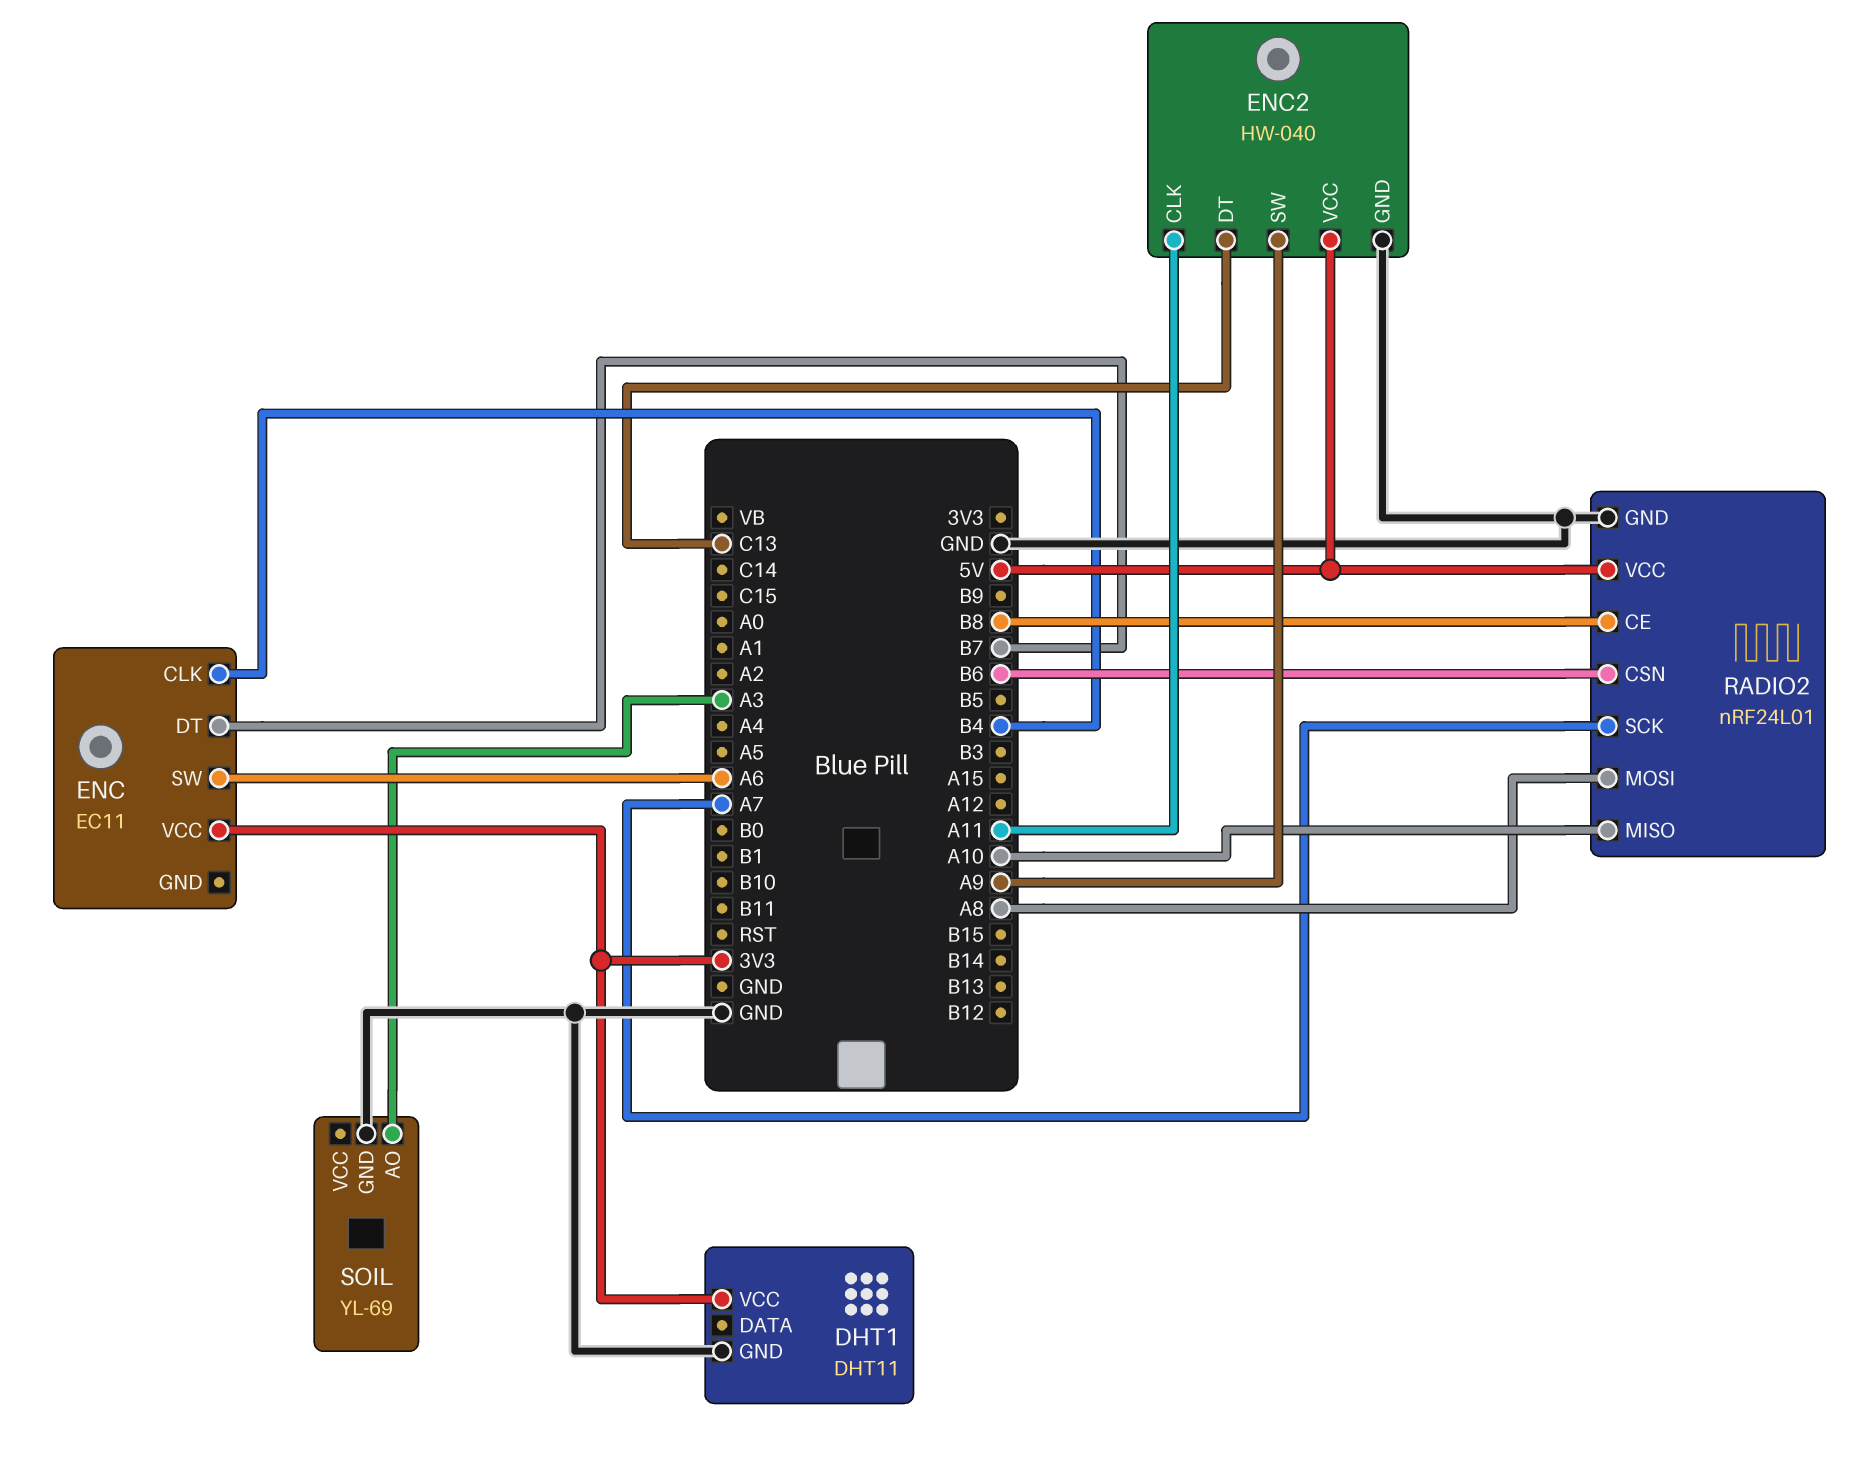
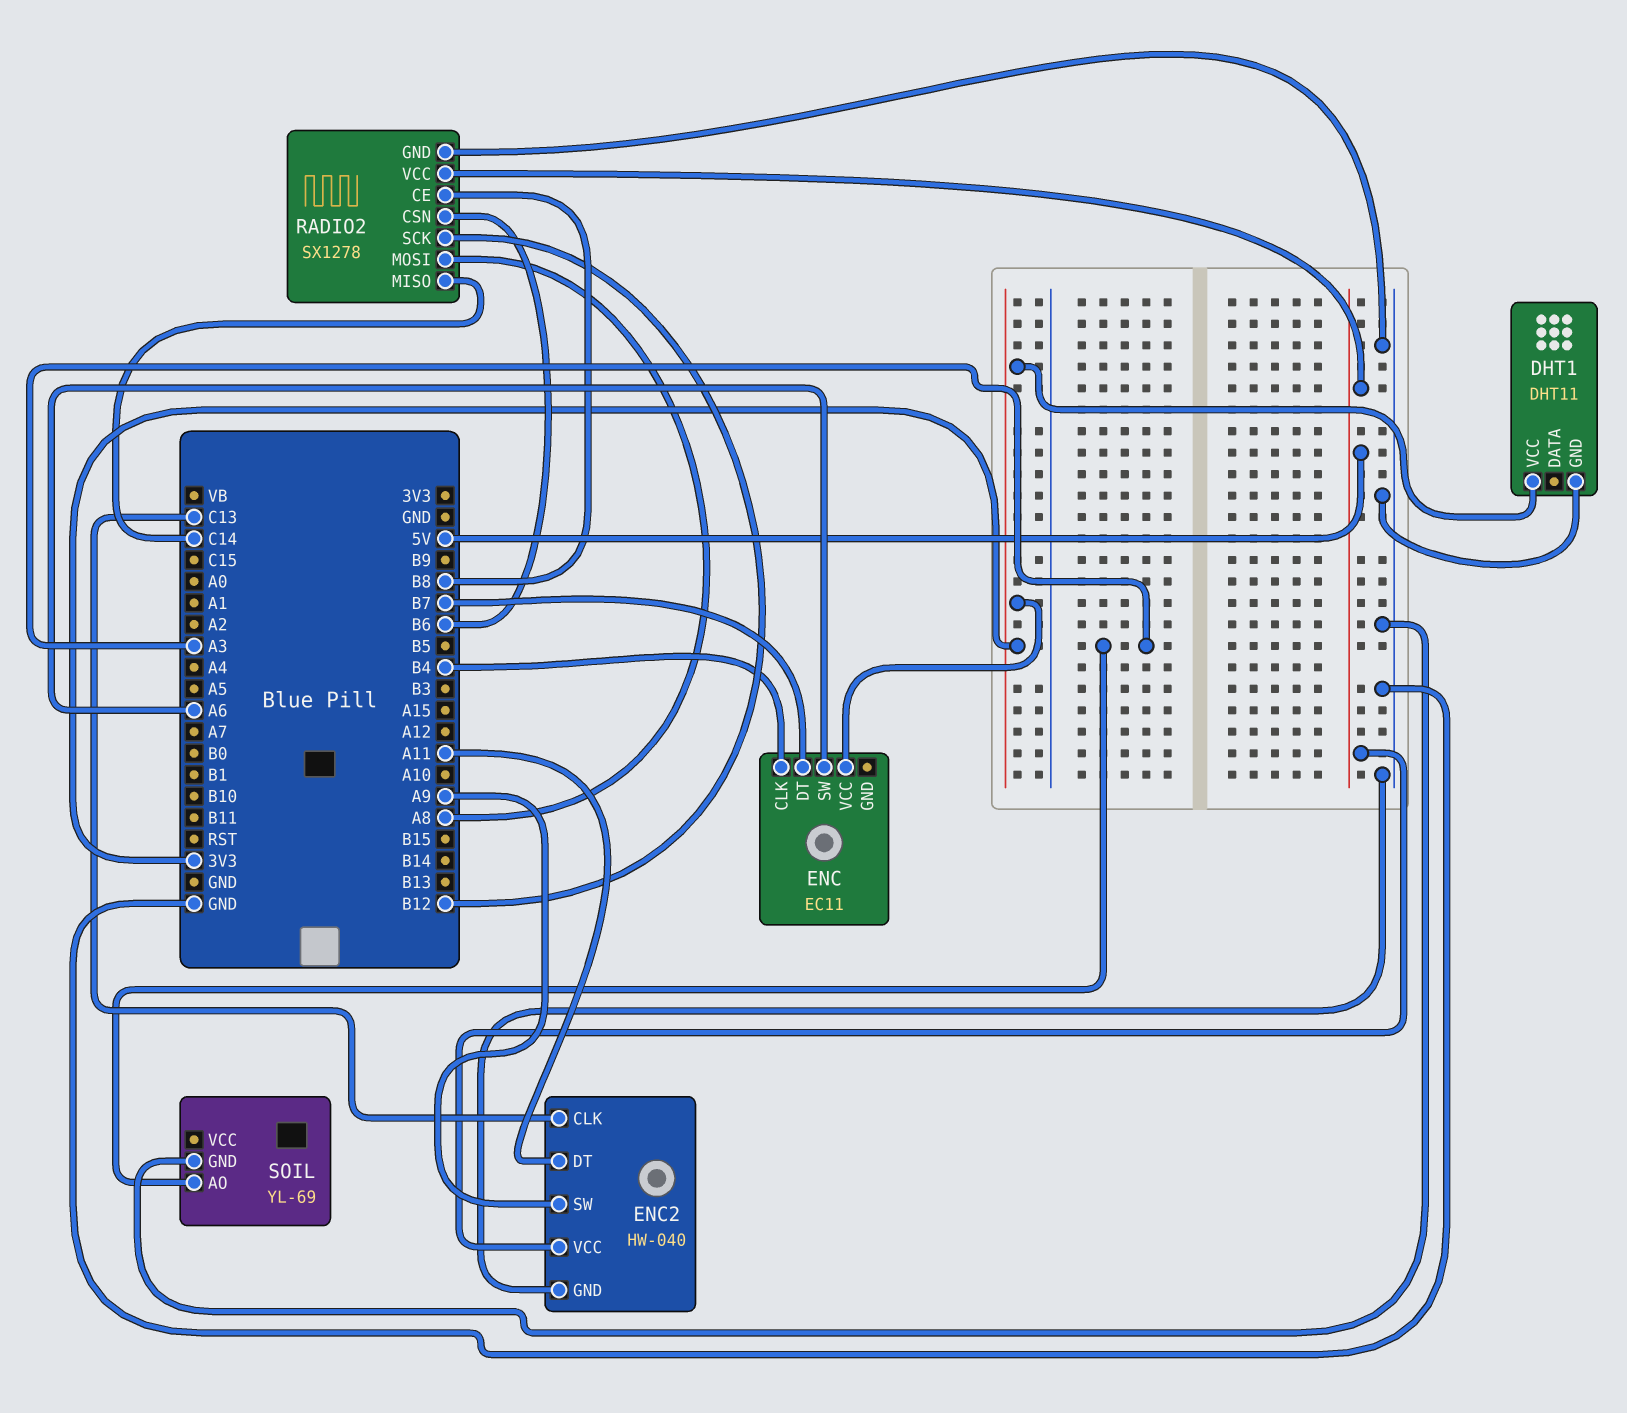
ENC2 pin CLK: A11 -> C13
ENC2 pin DT: C13 -> A11
RADIO2: nRF24L01 -> SX1278
RADIO2 pin MISO: A10 -> C14
RADIO2 pin SCK: A7 -> B12

